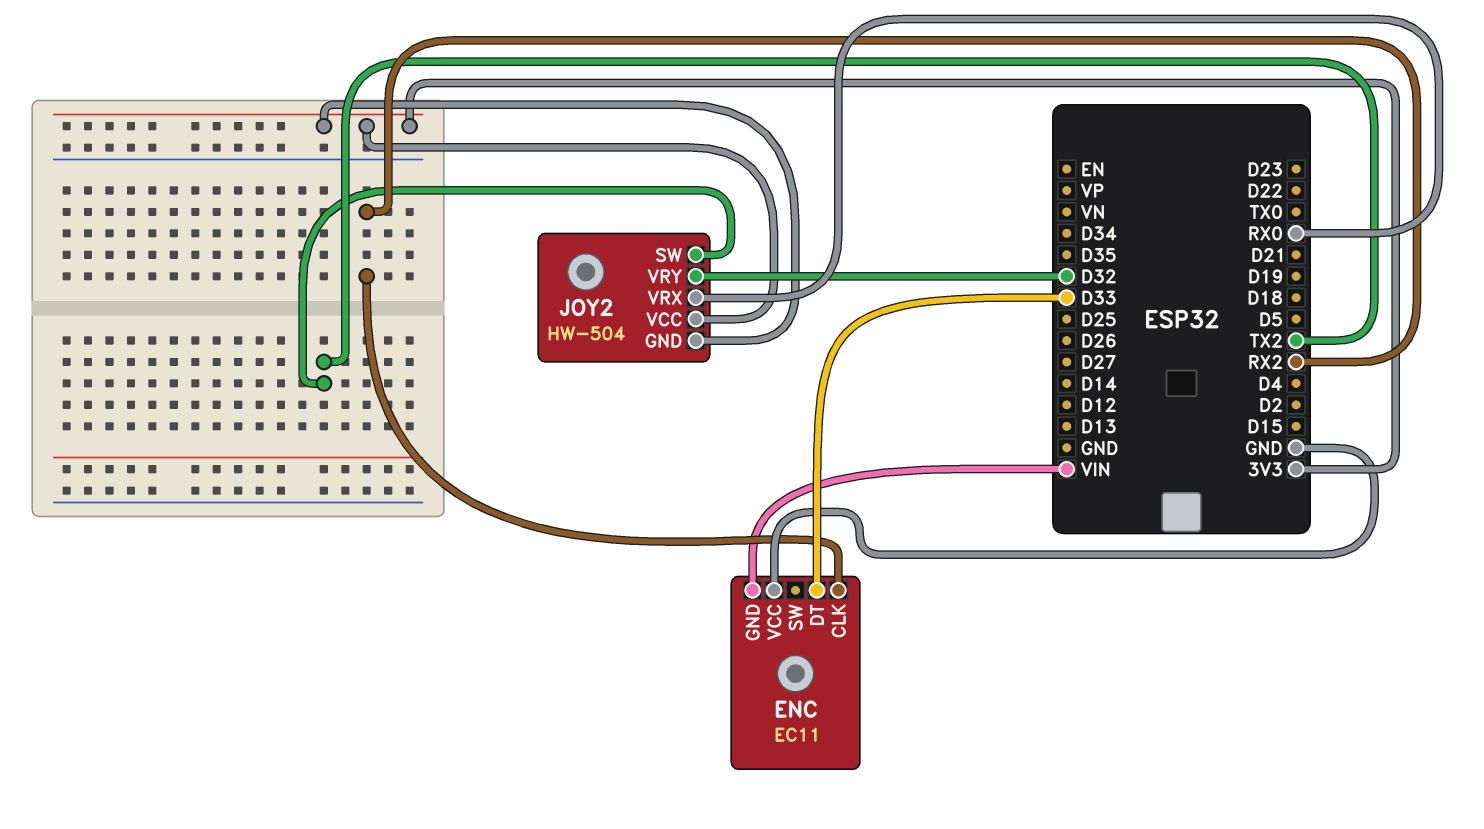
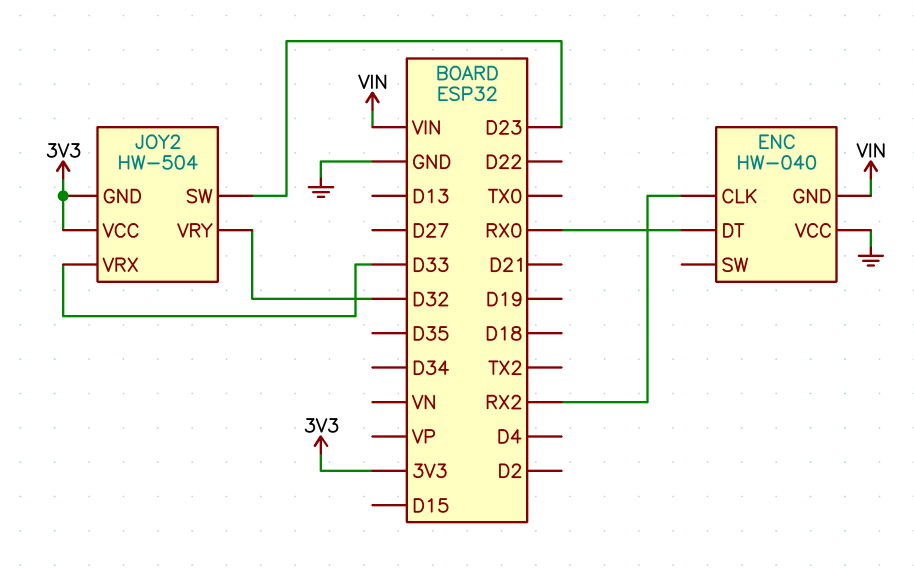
ENC: EC11 -> HW-040
ENC pin DT: D33 -> RX0
JOY2 pin SW: TX2 -> D23
JOY2 pin VRX: RX0 -> D33

